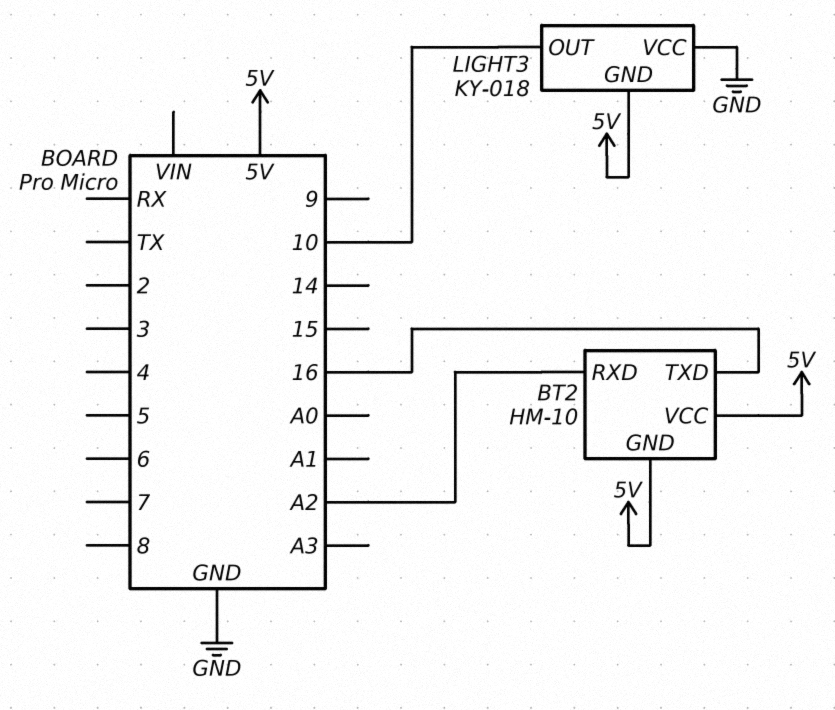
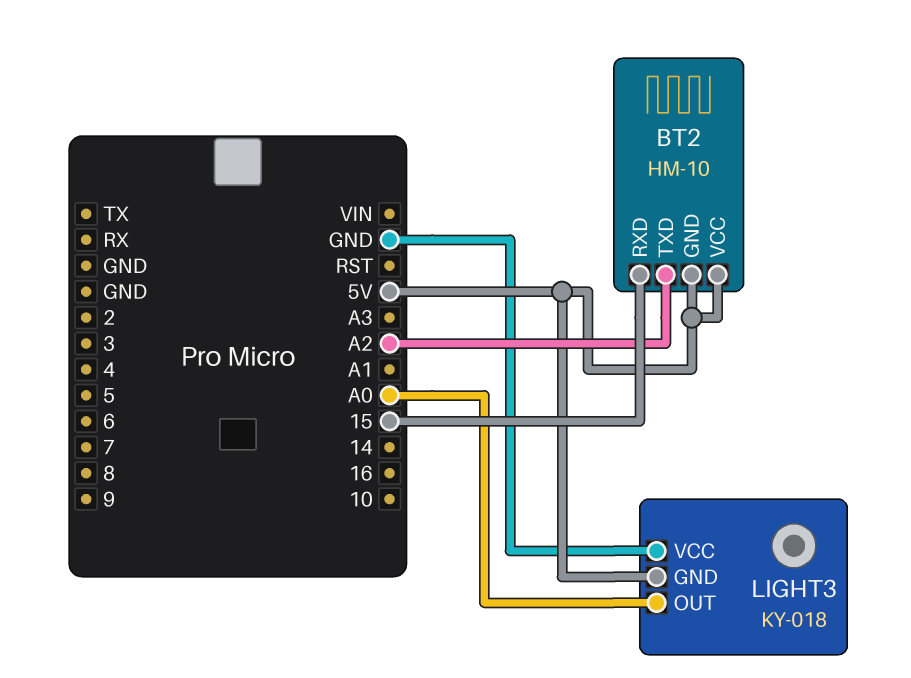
BT2 pin RXD: A2 -> 15
BT2 pin TXD: 16 -> A2
LIGHT3 pin OUT: 10 -> A0

